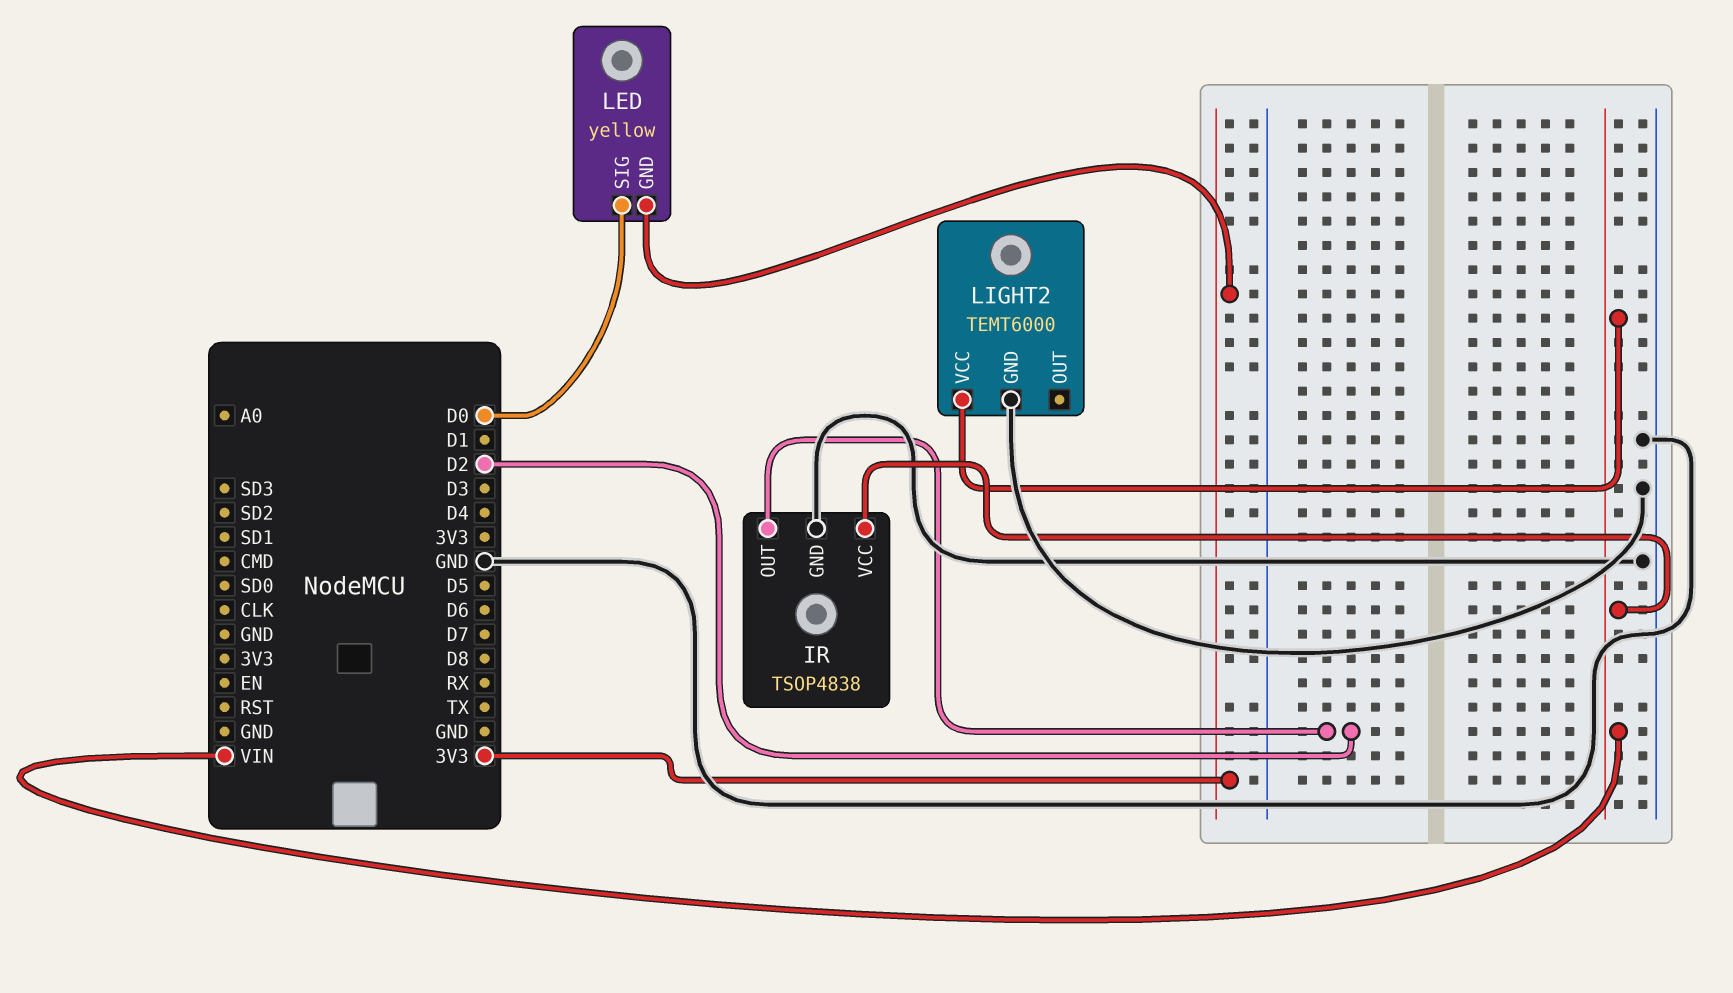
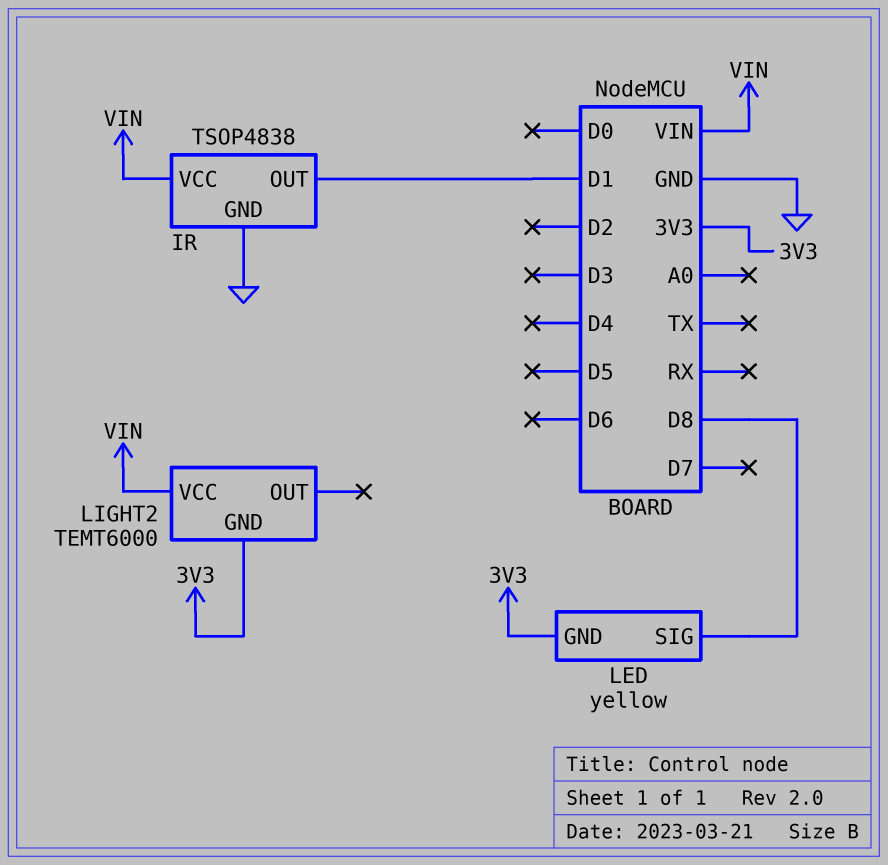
IR pin OUT: D2 -> D1
LED pin SIG: D0 -> D8
LIGHT2 pin GND: GND -> 3V3

